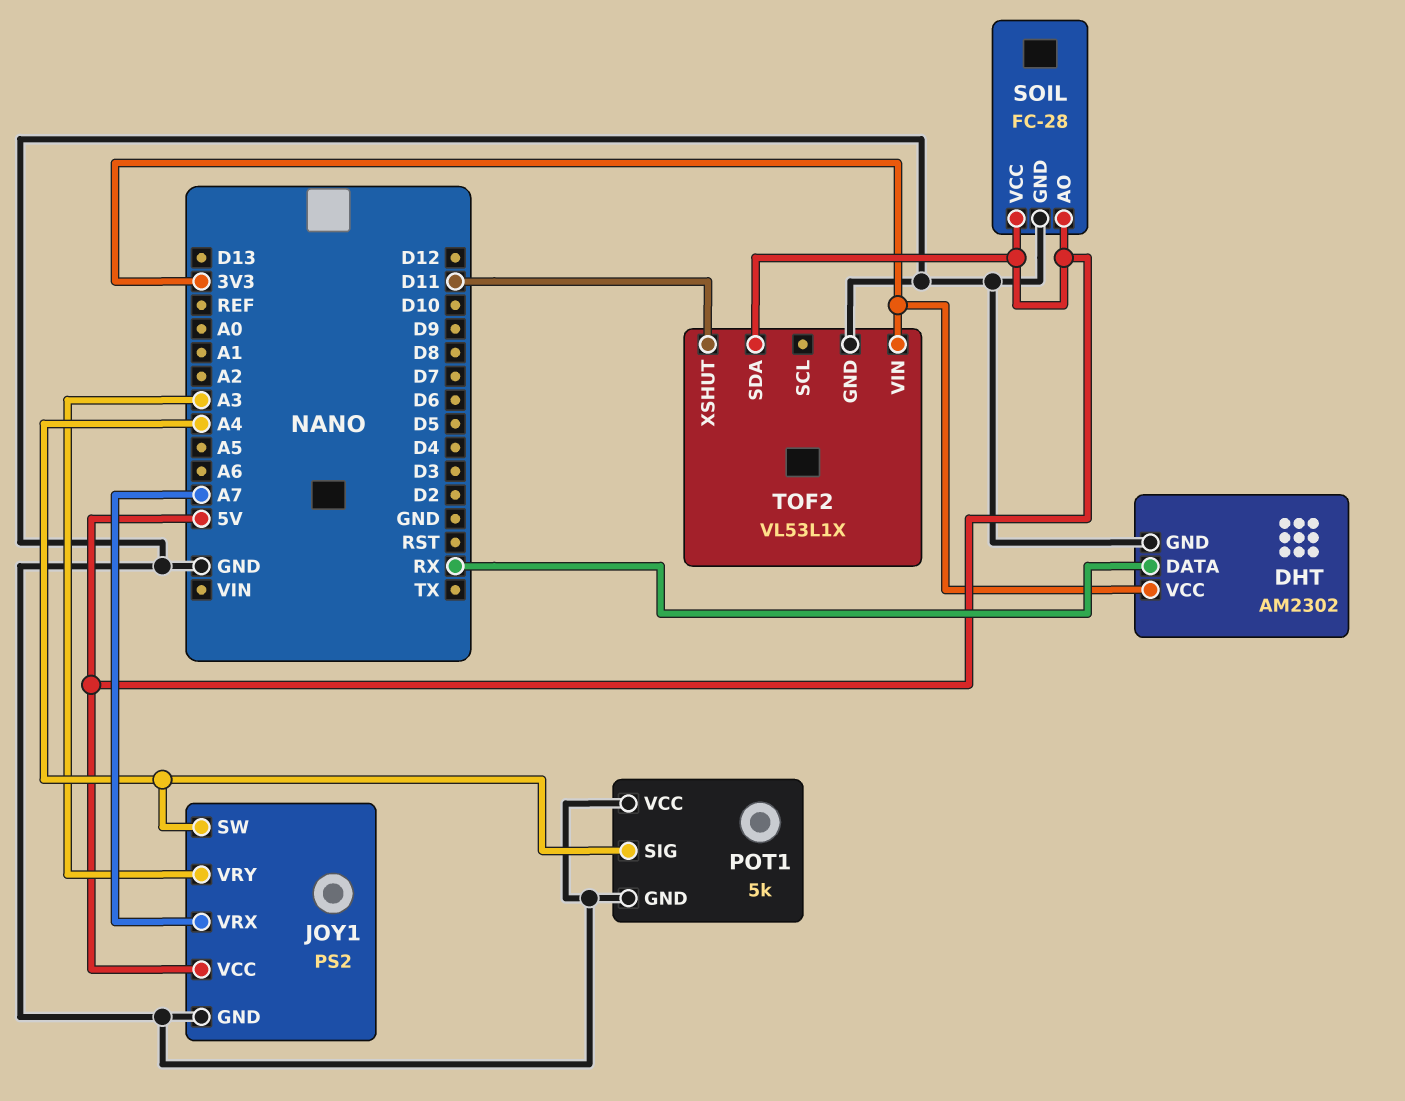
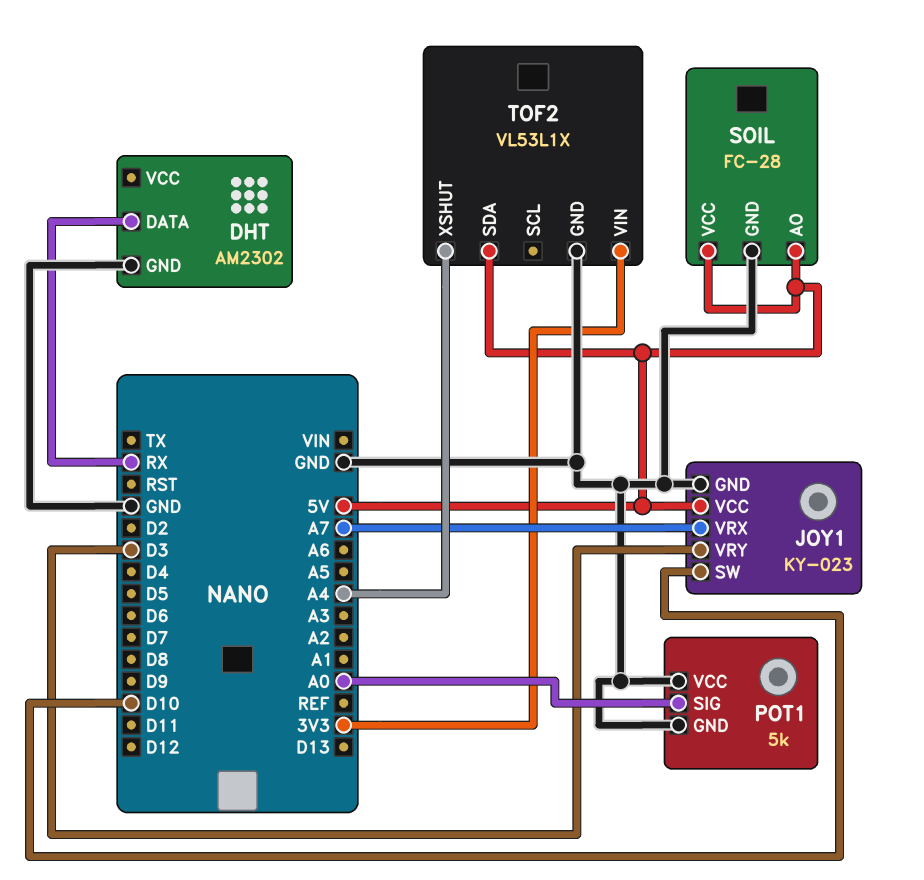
DHT pin VCC: 3V3 -> none
JOY1: PS2 -> KY-023
JOY1 pin SW: A4 -> D10
JOY1 pin VRY: A3 -> D3
POT1 pin SIG: A4 -> A0
TOF2 pin XSHUT: D11 -> A4

